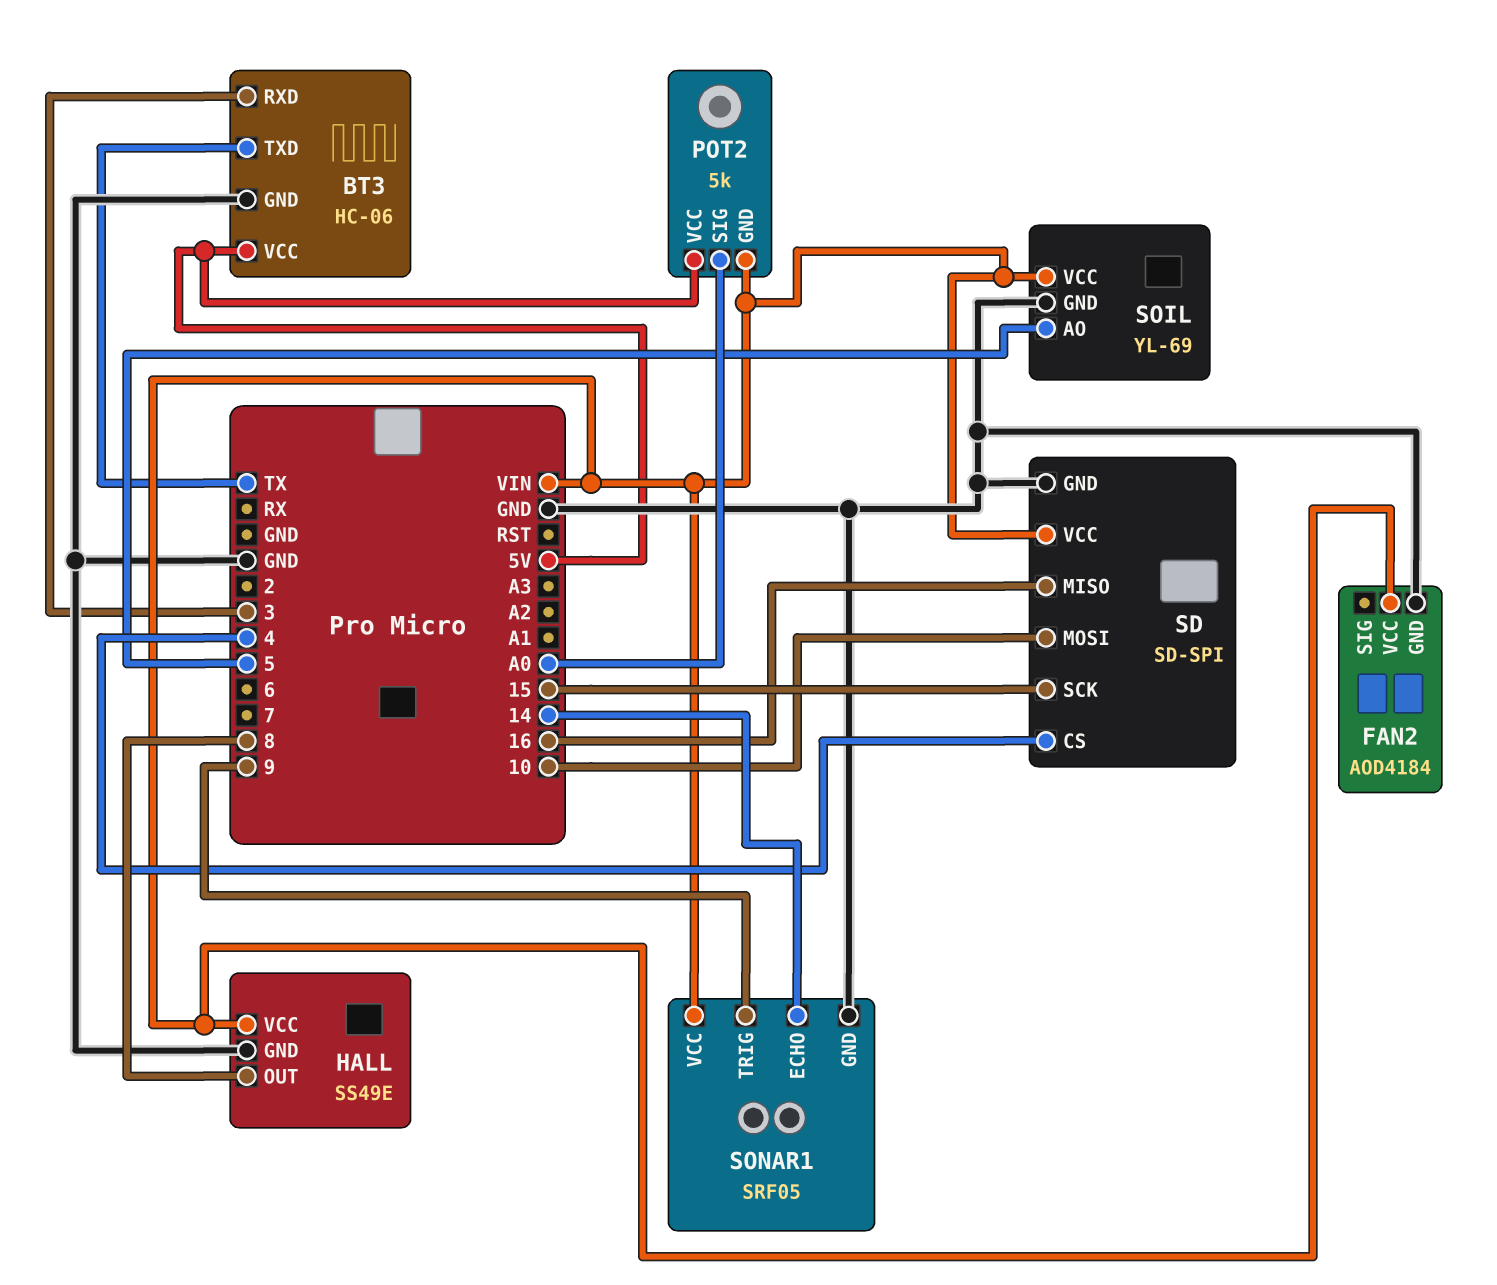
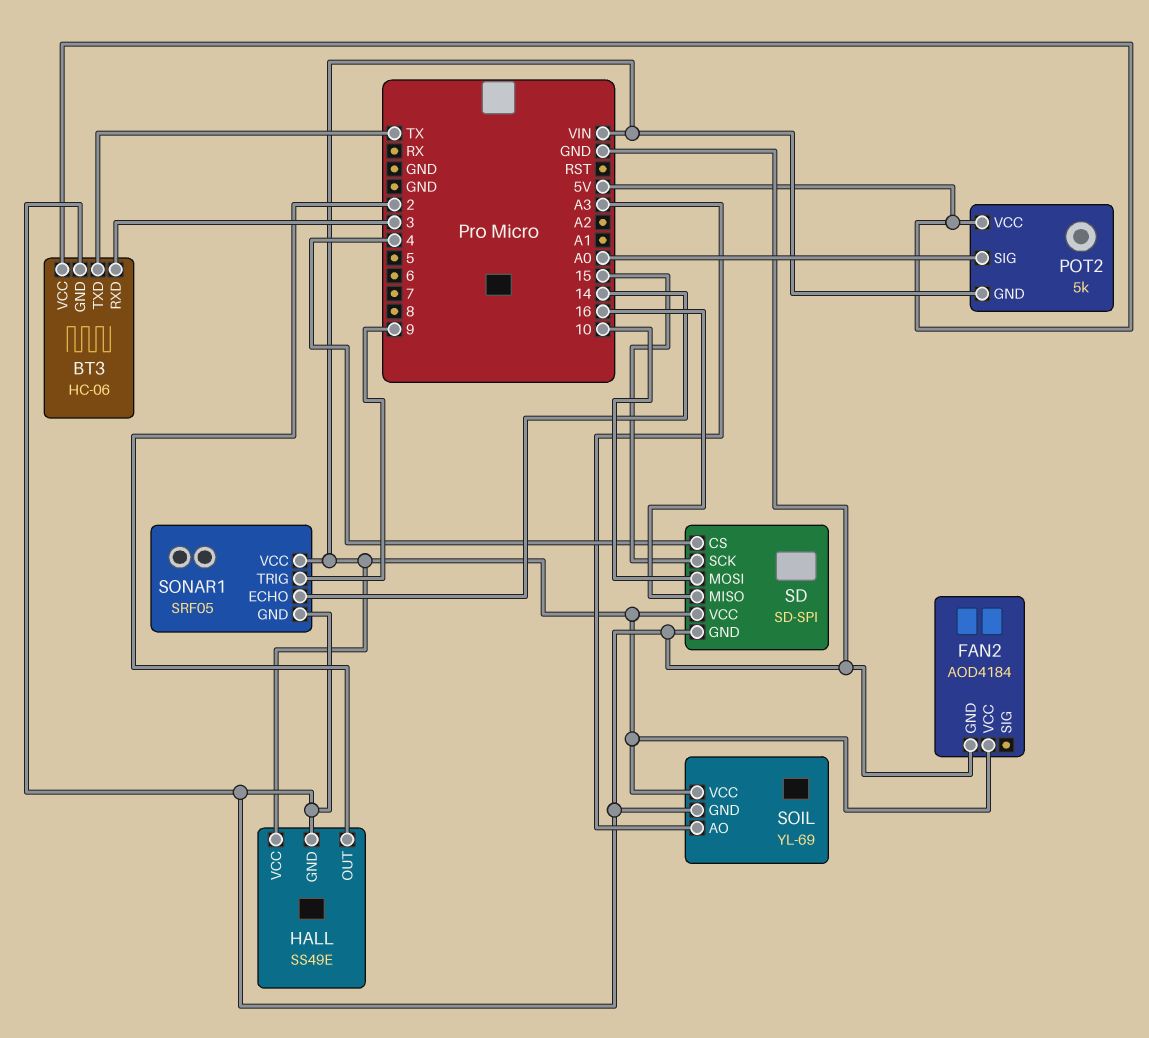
HALL pin OUT: 8 -> 2
SOIL pin AO: 5 -> A3

